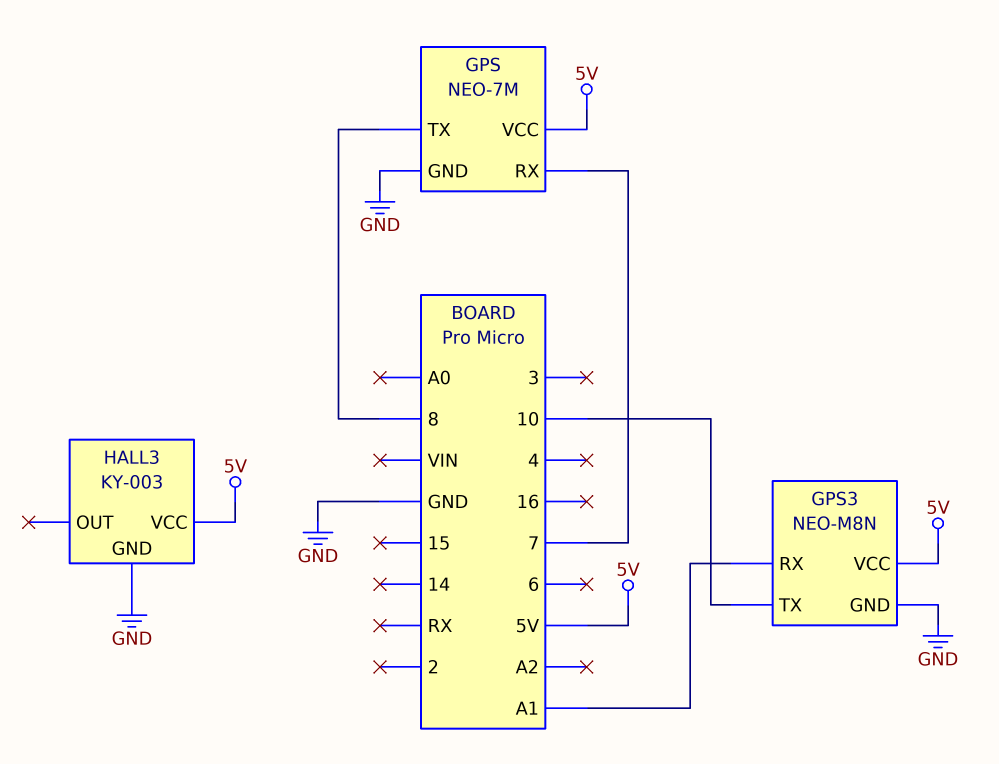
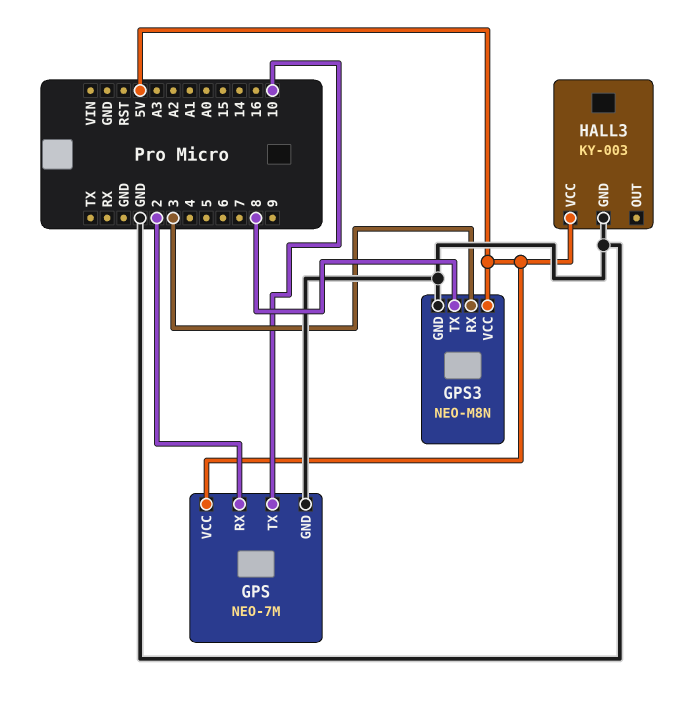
GPS pin RX: 7 -> 2
GPS pin TX: 8 -> 10
GPS3 pin RX: A1 -> 3
GPS3 pin TX: 10 -> 8

